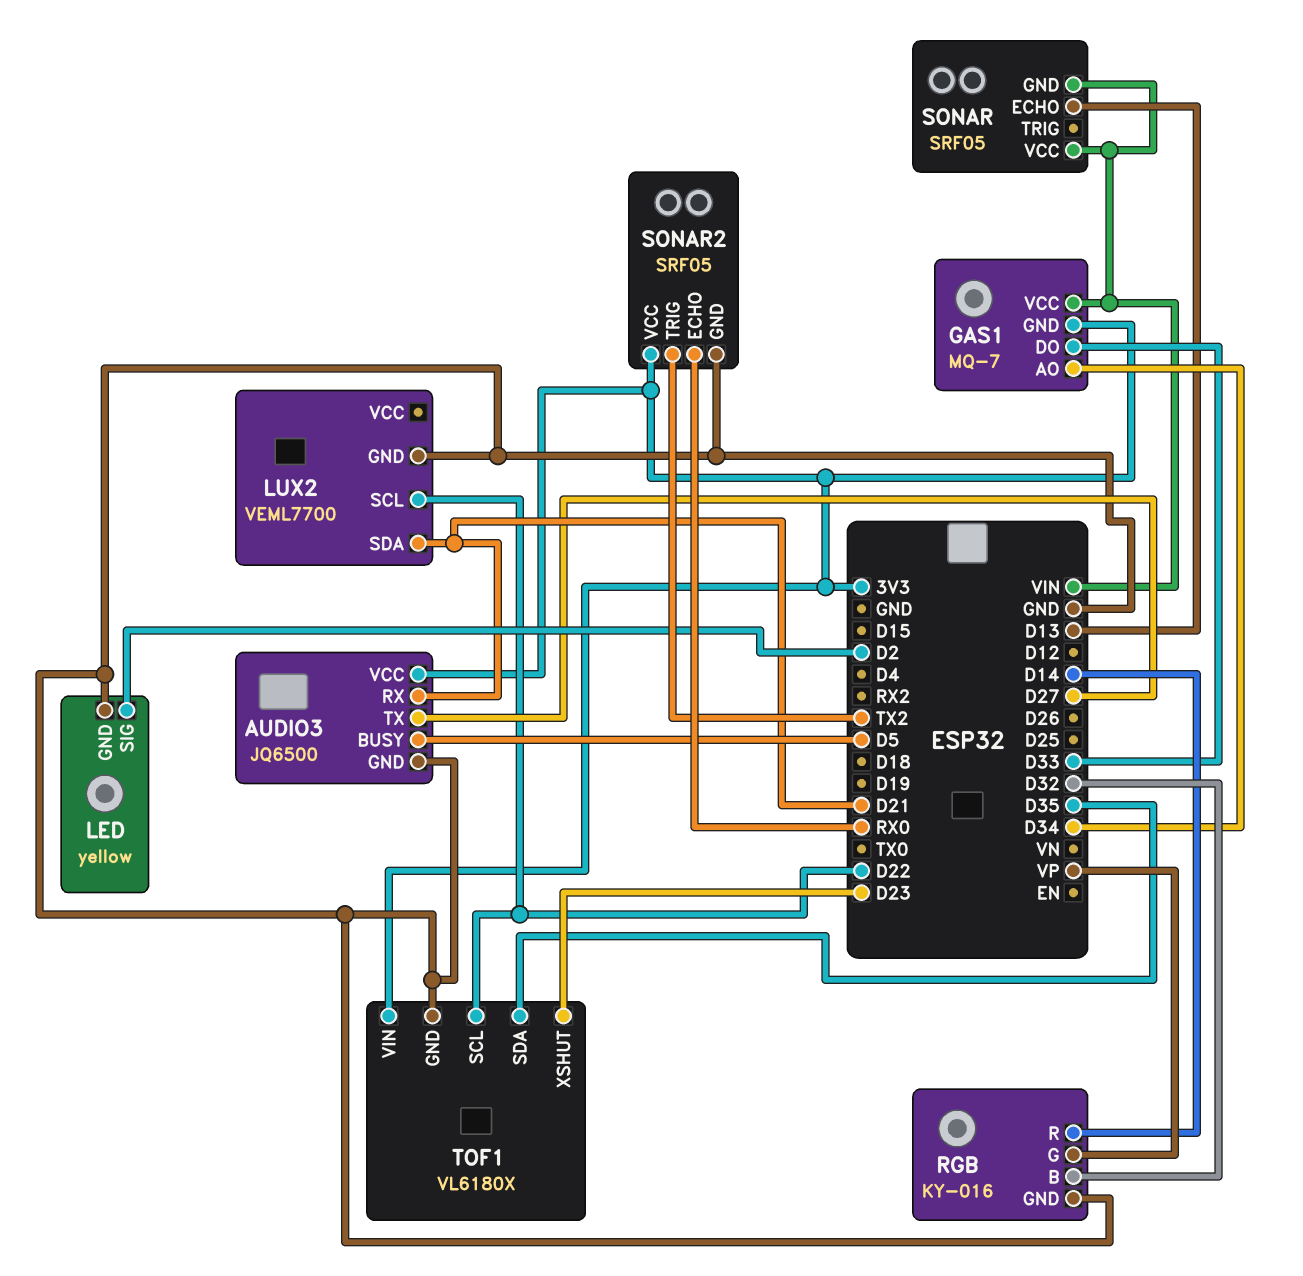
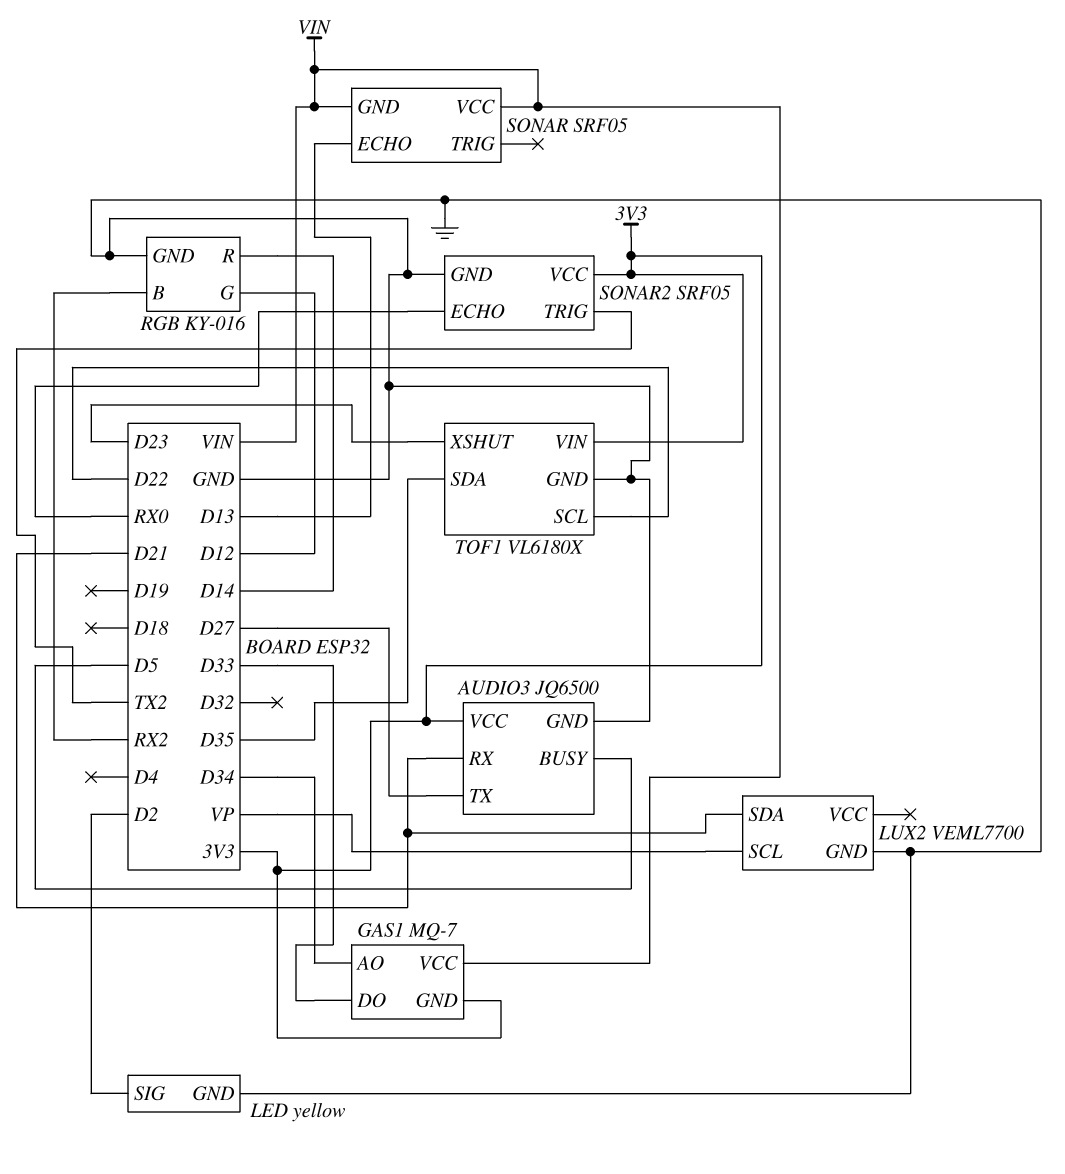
LUX2 pin SCL: D22 -> VP
RGB pin B: D32 -> RX2
RGB pin G: VP -> D12

